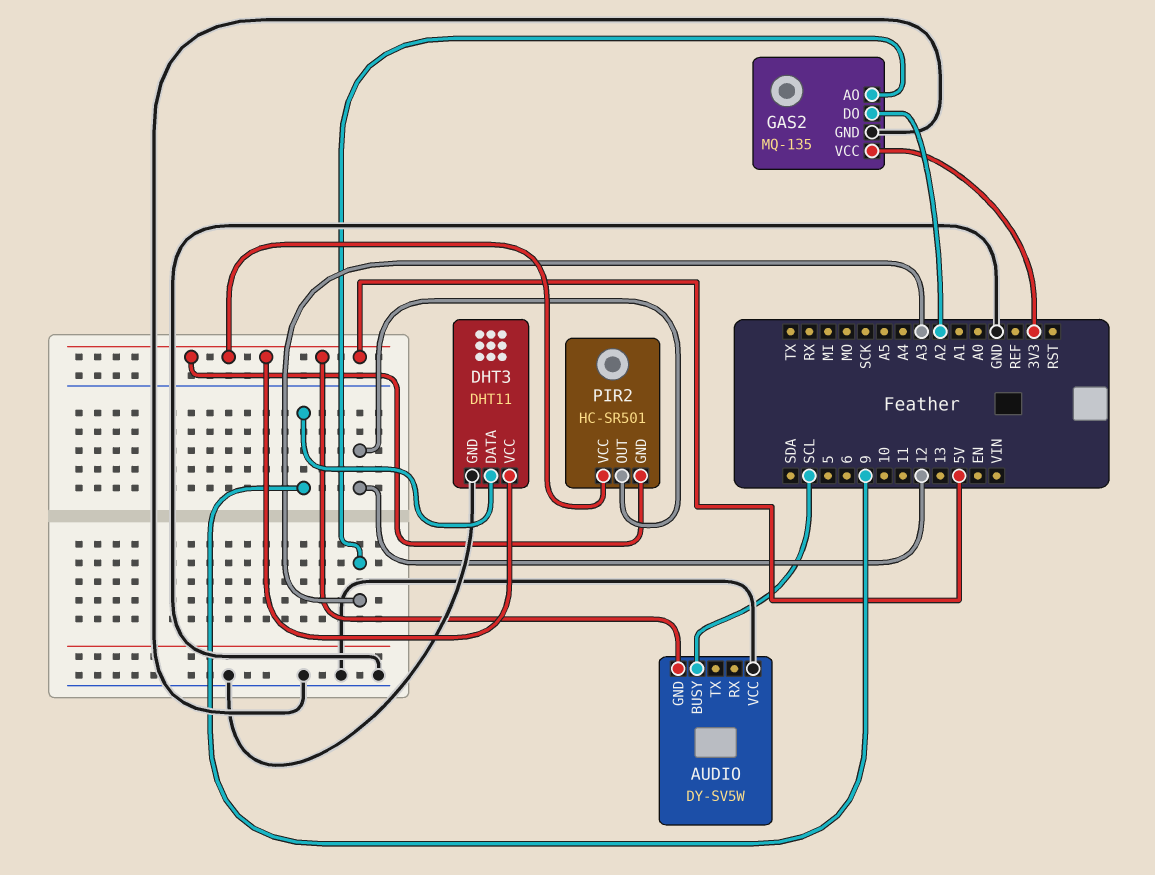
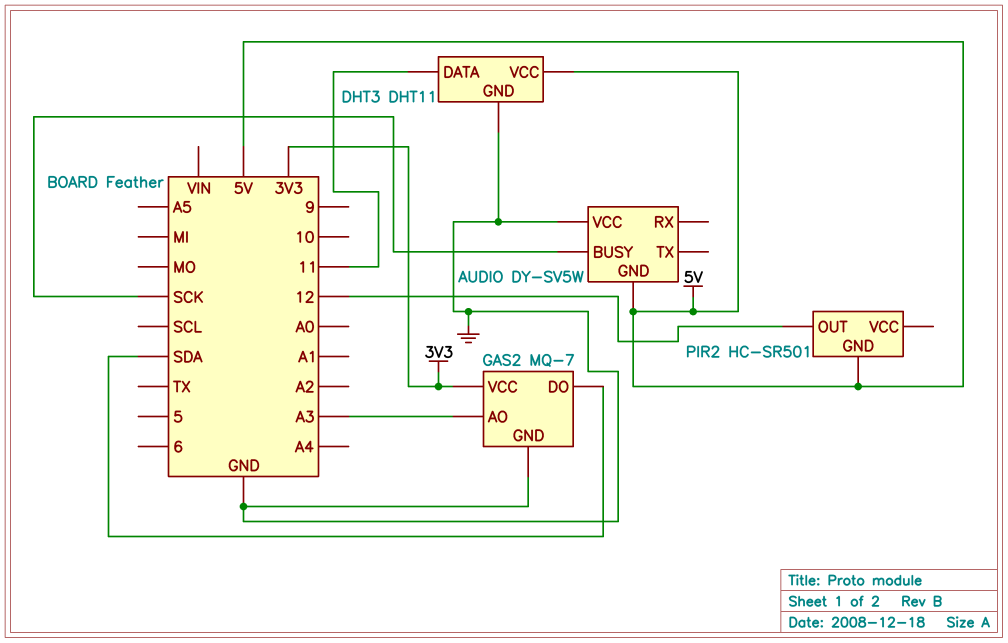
AUDIO pin BUSY: SCL -> SCK
DHT3 pin DATA: 9 -> 11
GAS2: MQ-135 -> MQ-7
GAS2 pin DO: A2 -> SDA
PIR2 pin VCC: 5V -> none

